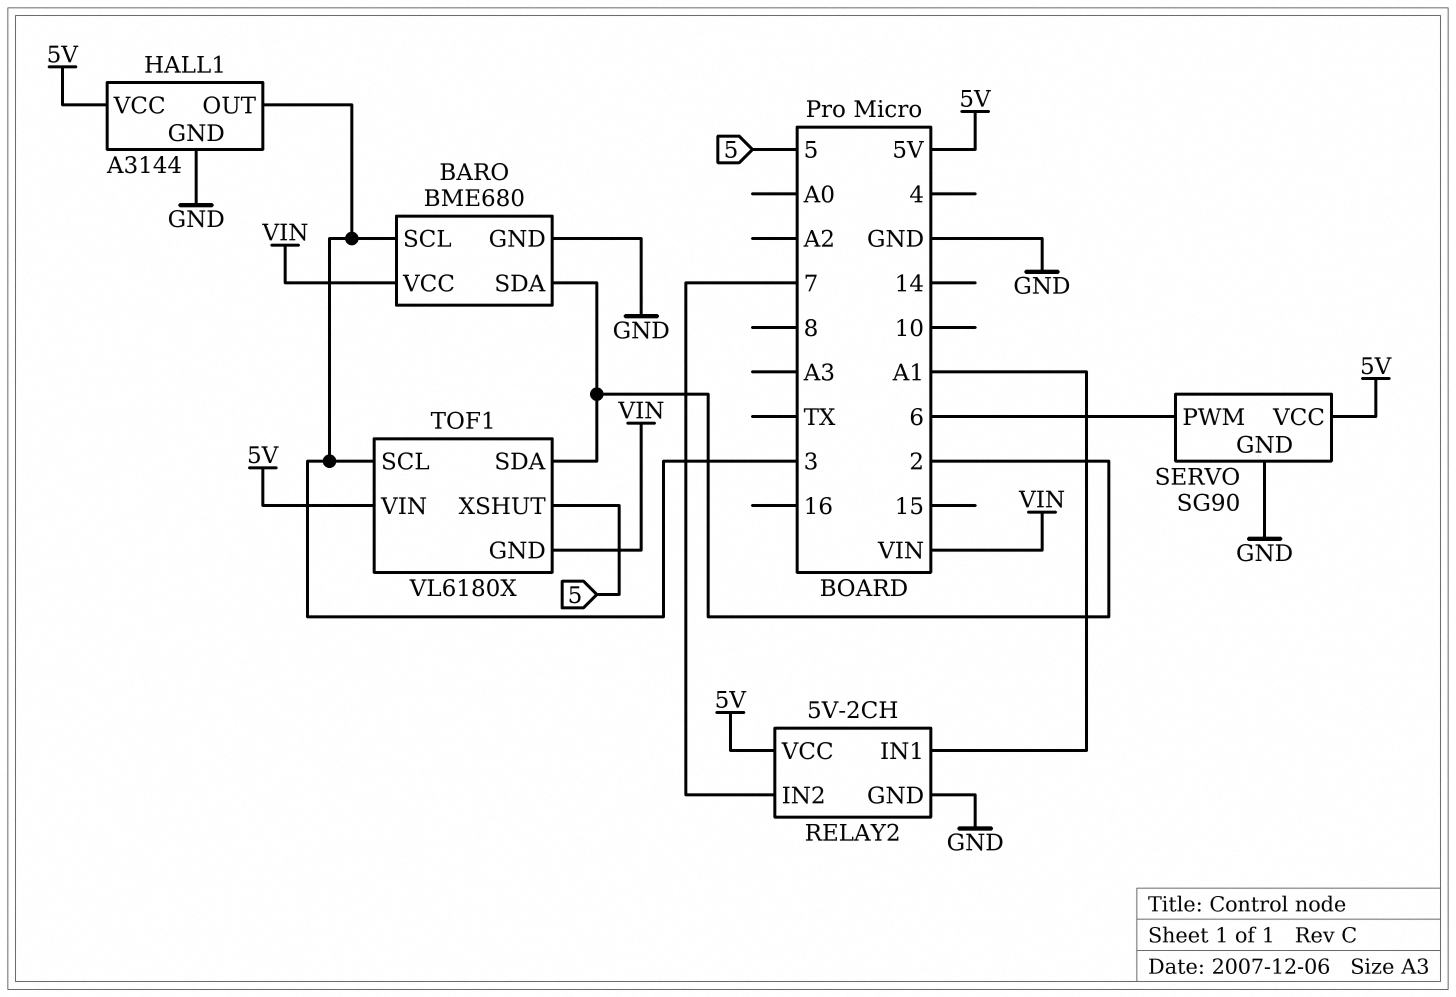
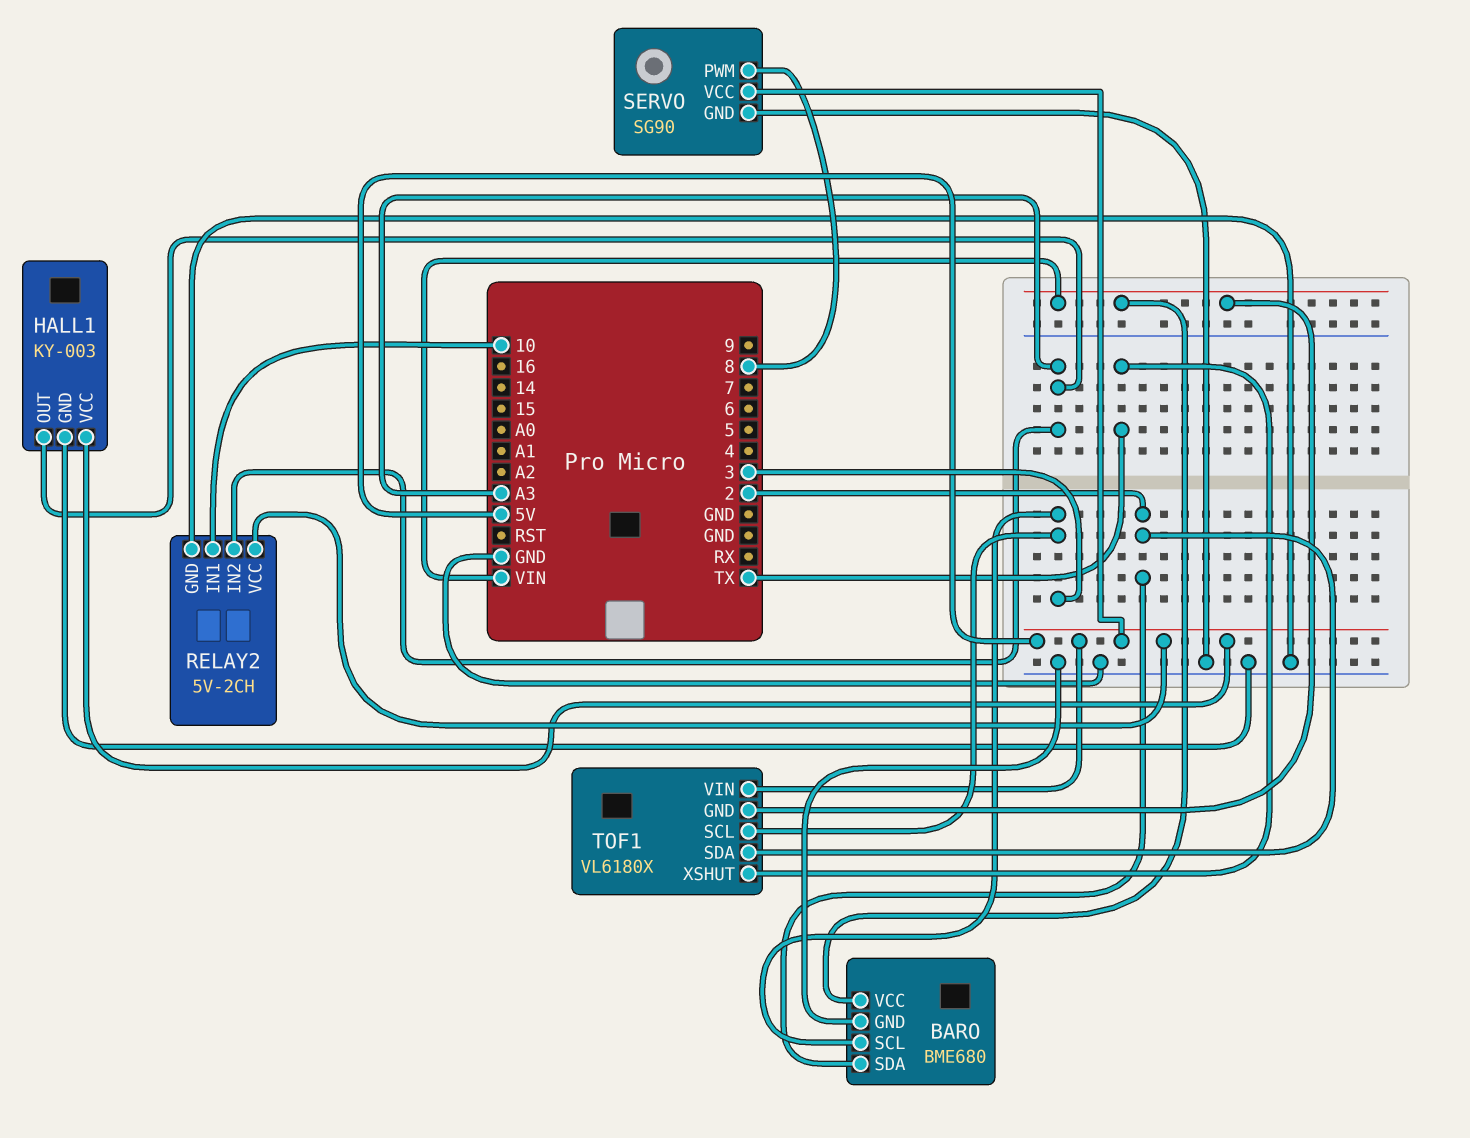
HALL1: A3144 -> KY-003
HALL1 pin OUT: 3 -> A3
RELAY2 pin IN1: A1 -> 10
RELAY2 pin IN2: 7 -> A3
SERVO pin PWM: 6 -> 8
TOF1 pin XSHUT: 5 -> TX

